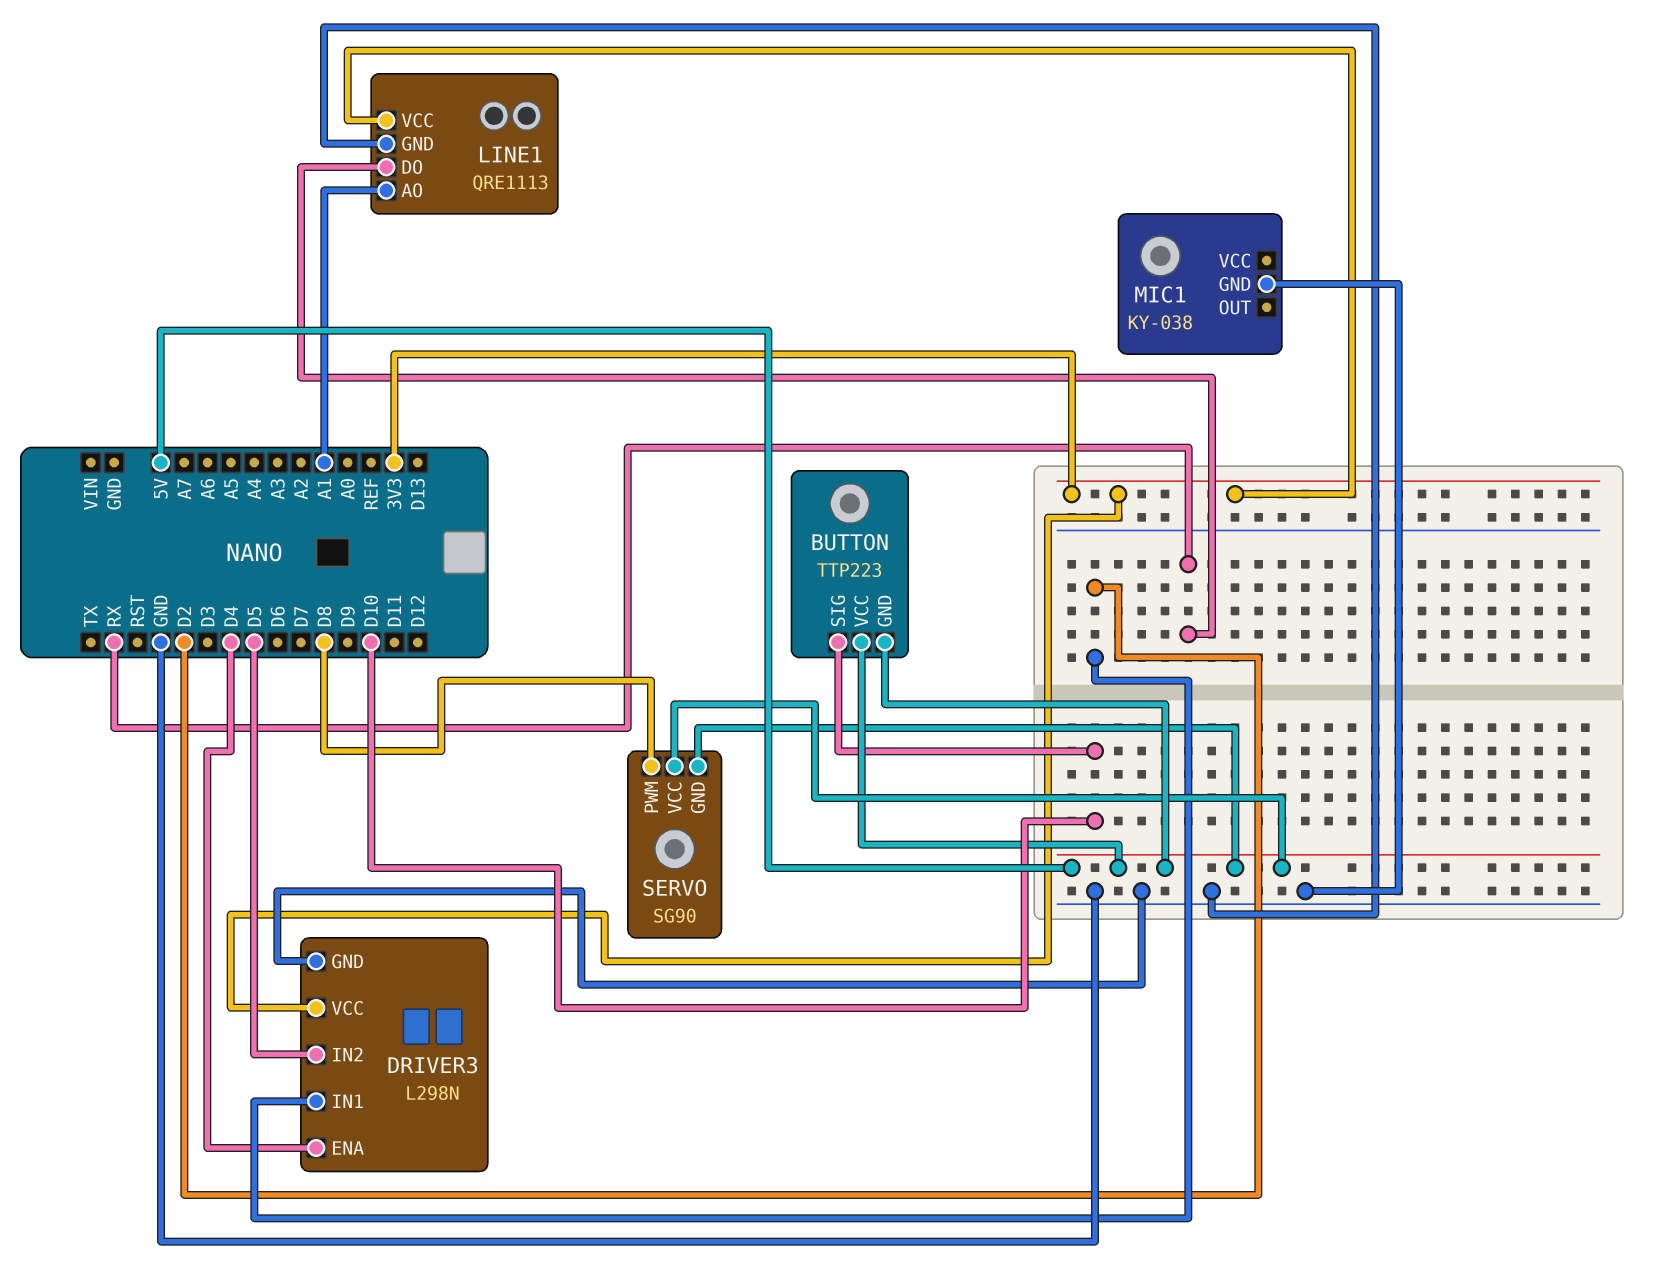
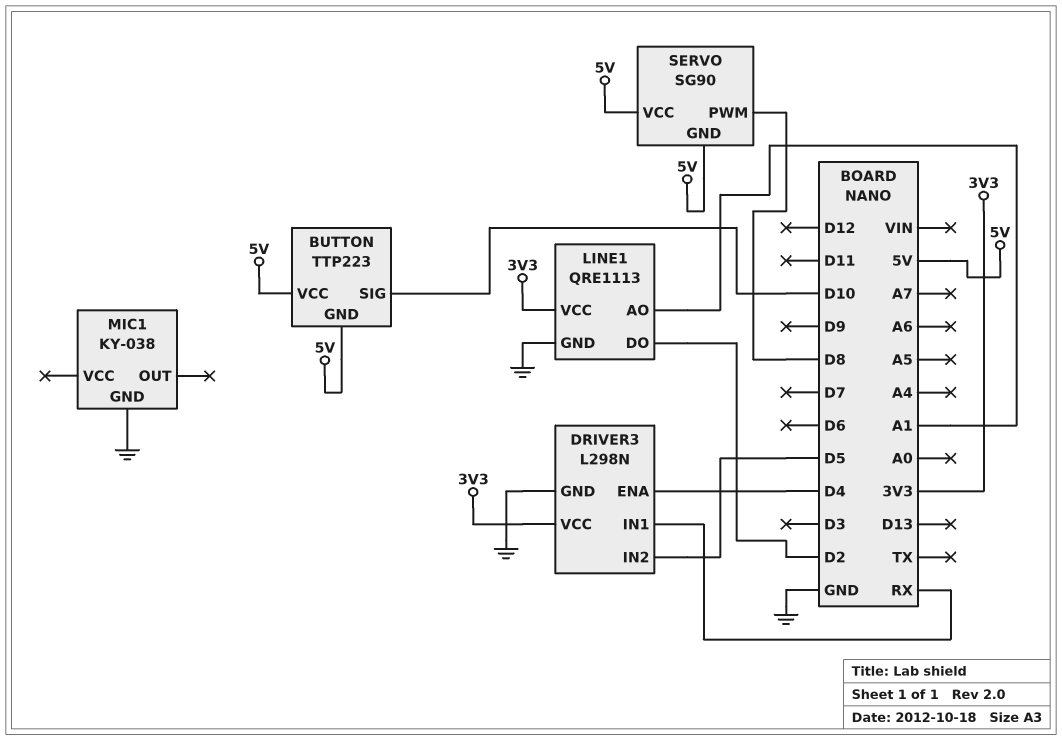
DRIVER3 pin IN1: D2 -> RX
LINE1 pin DO: RX -> D2

